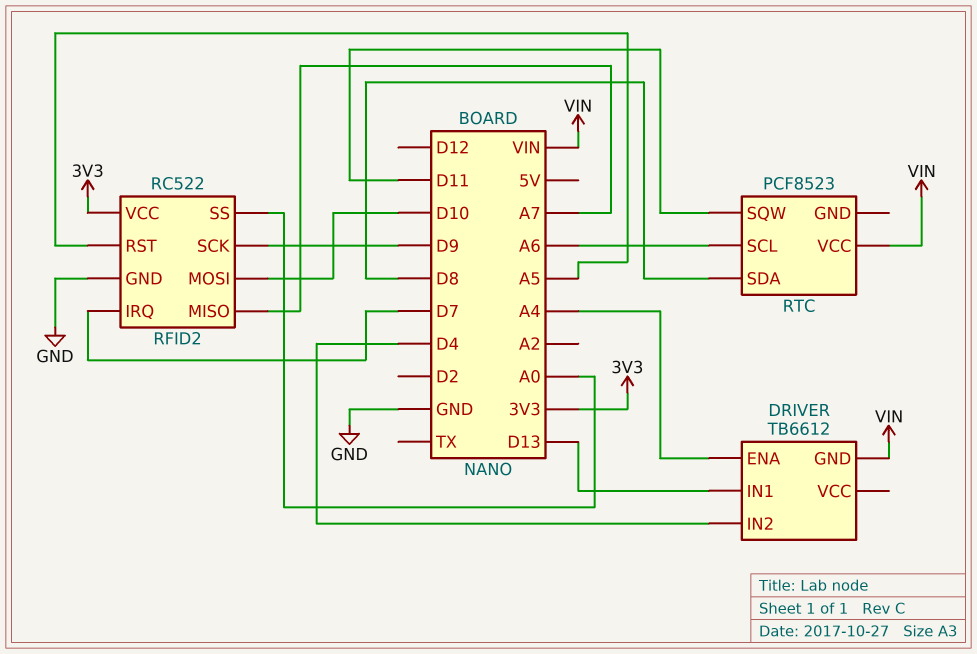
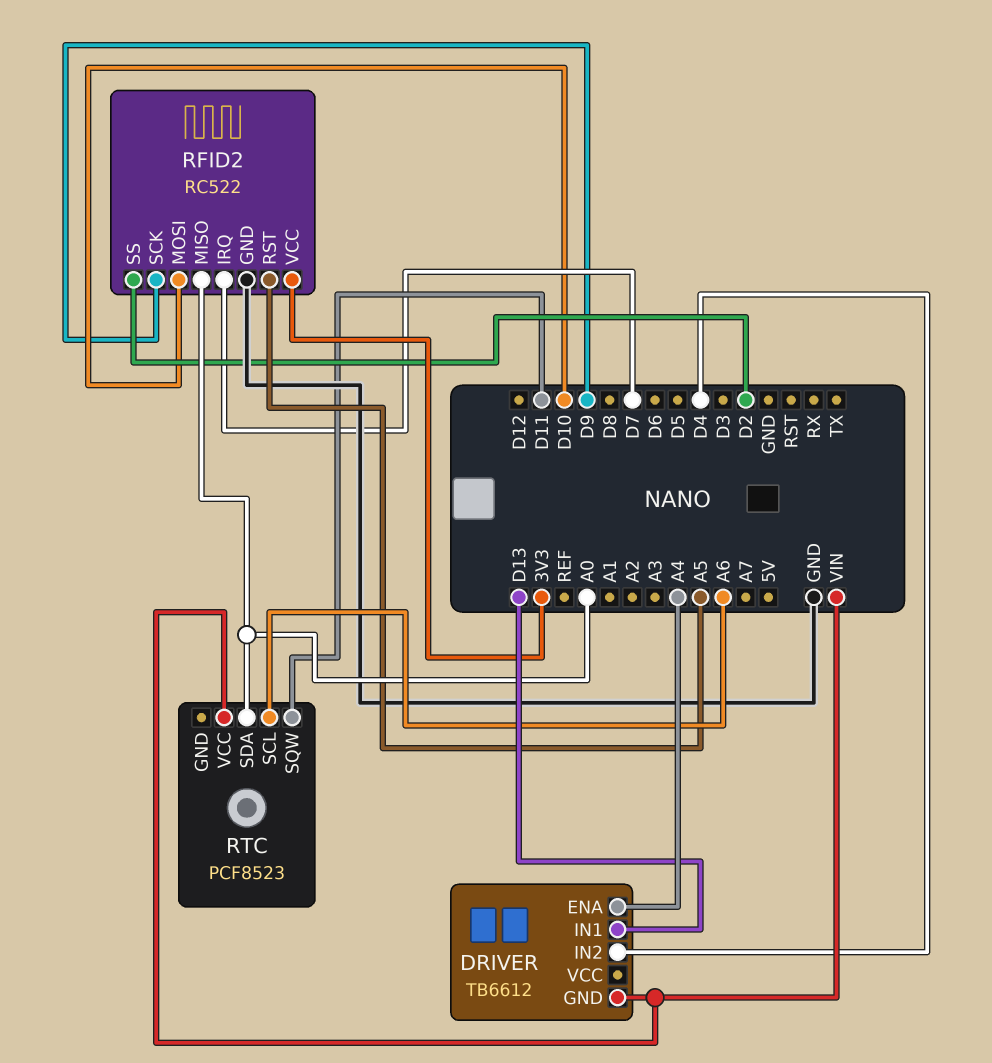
RFID2 pin MISO: A7 -> A0
RFID2 pin SS: A0 -> D2
RTC pin SDA: D8 -> A0

